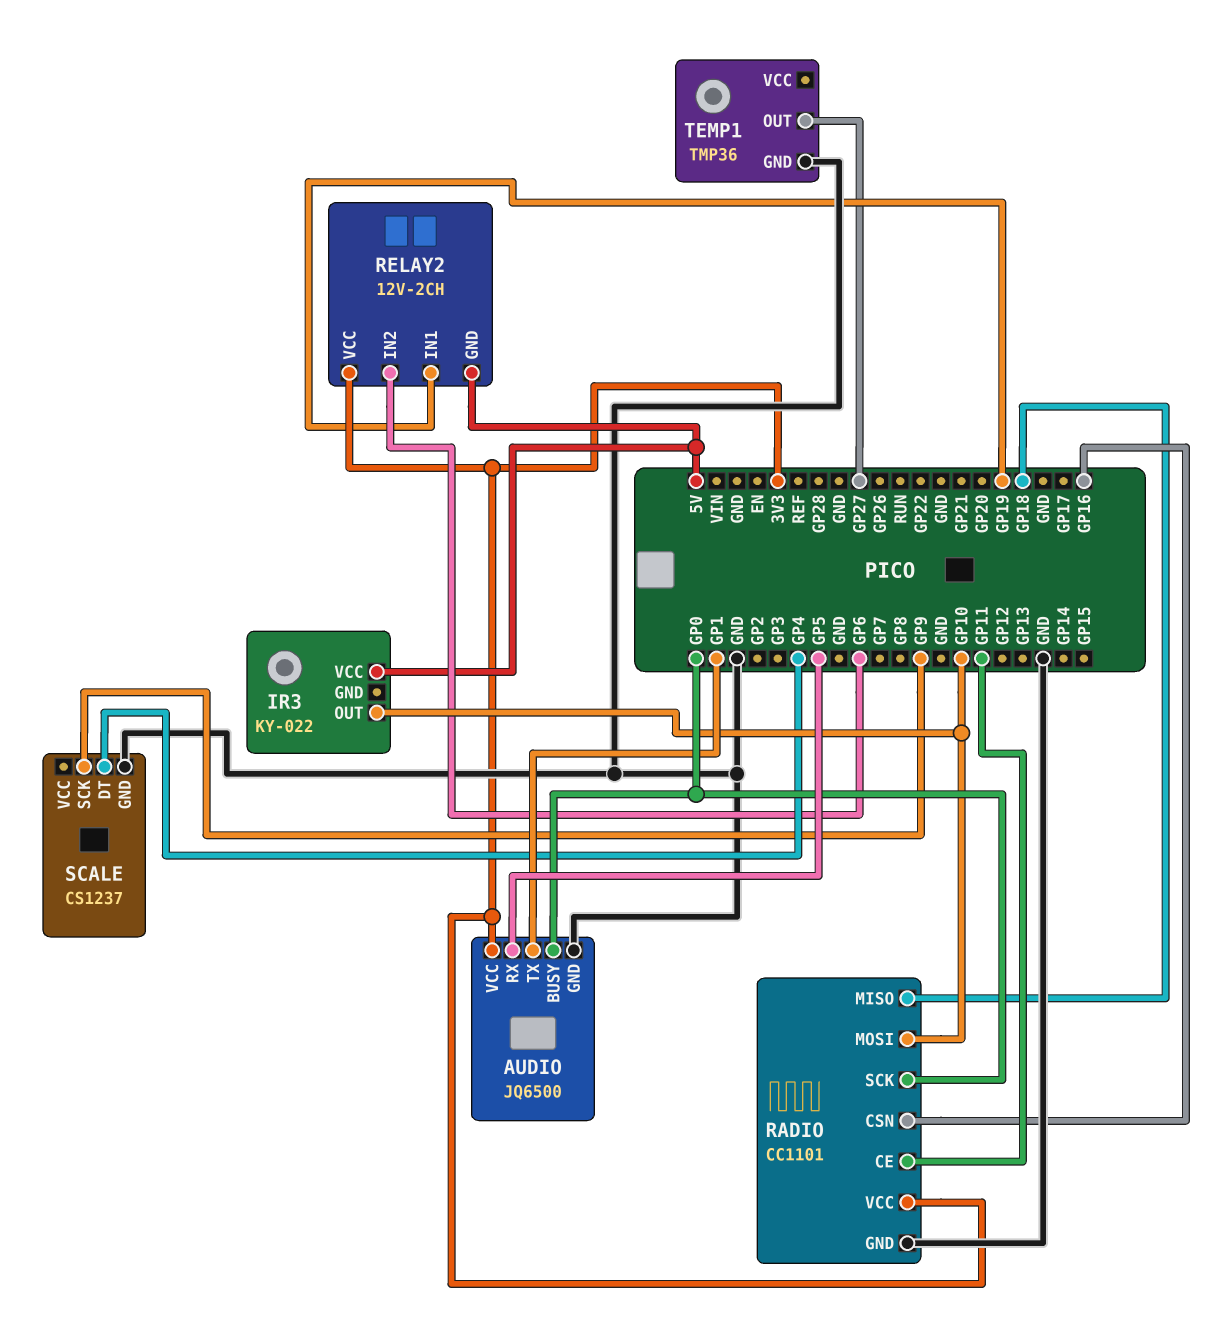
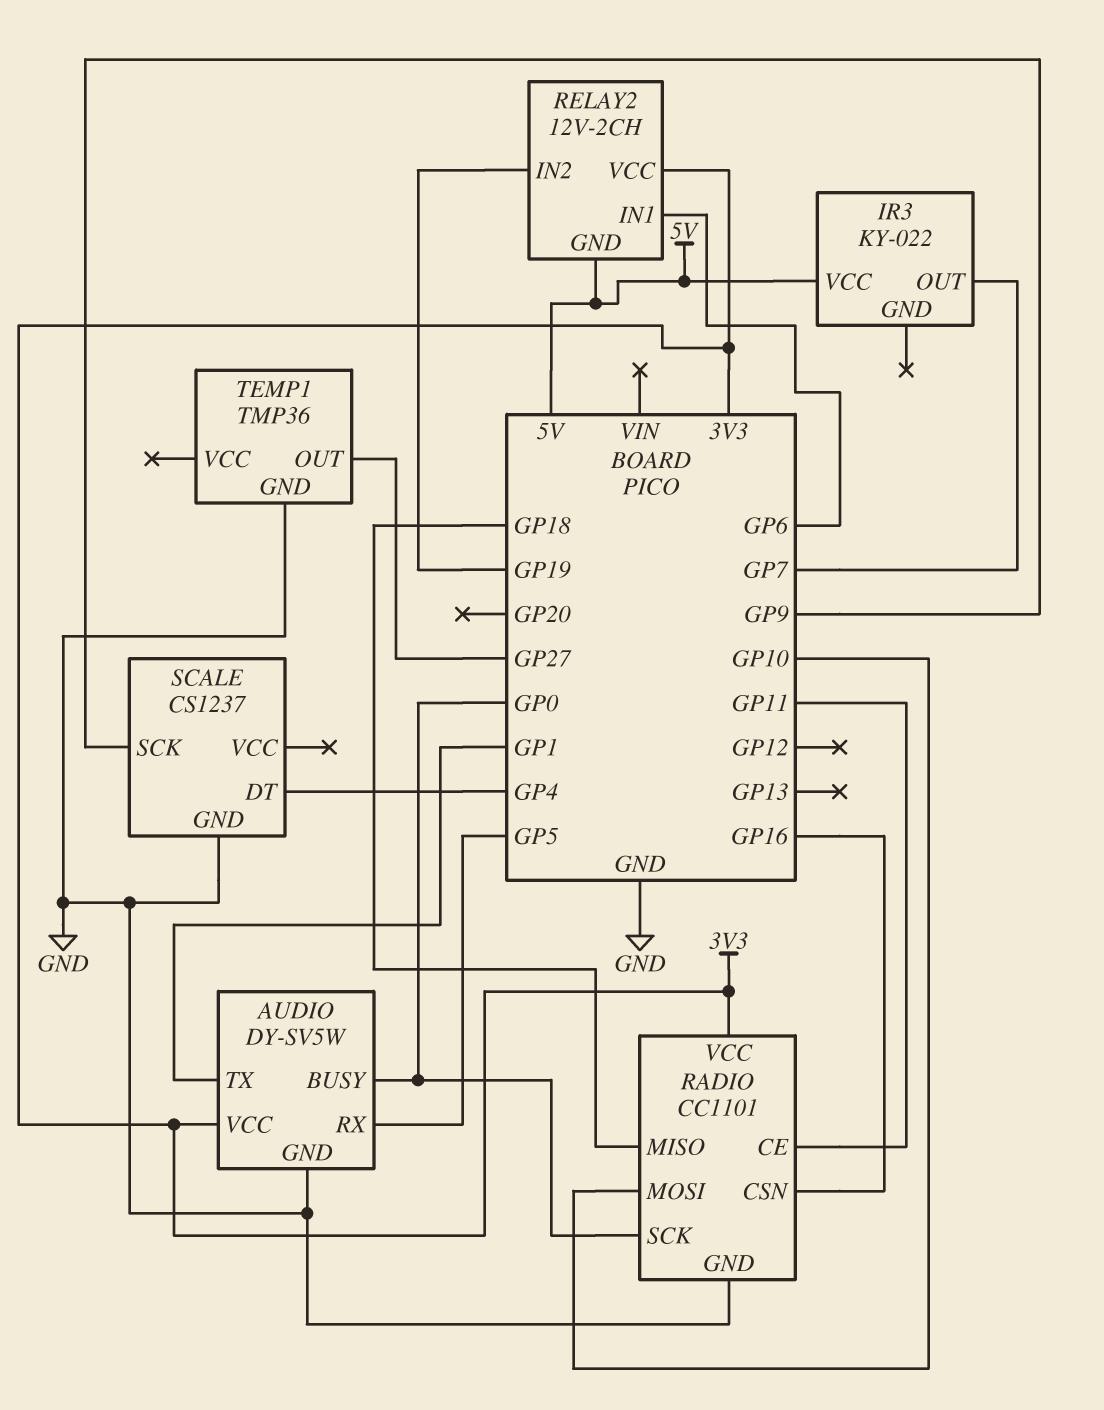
AUDIO: JQ6500 -> DY-SV5W
IR3 pin OUT: GP10 -> GP7
RELAY2 pin IN1: GP19 -> GP6
RELAY2 pin IN2: GP6 -> GP19

